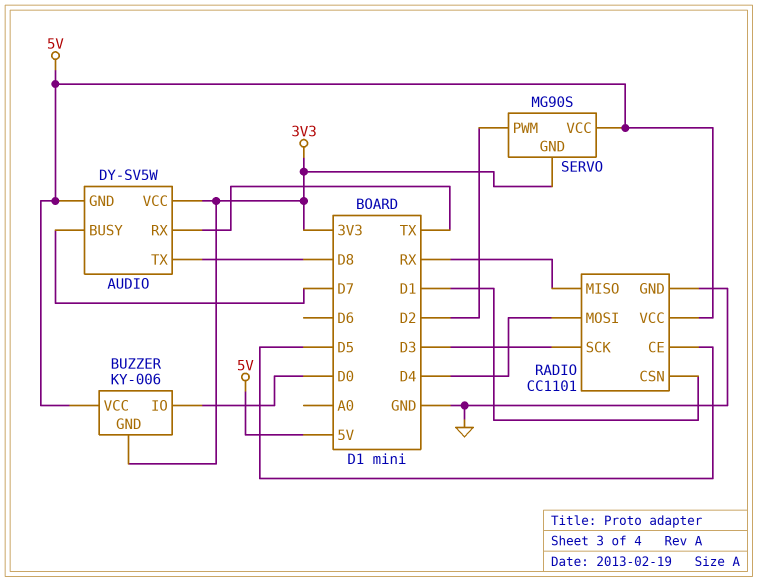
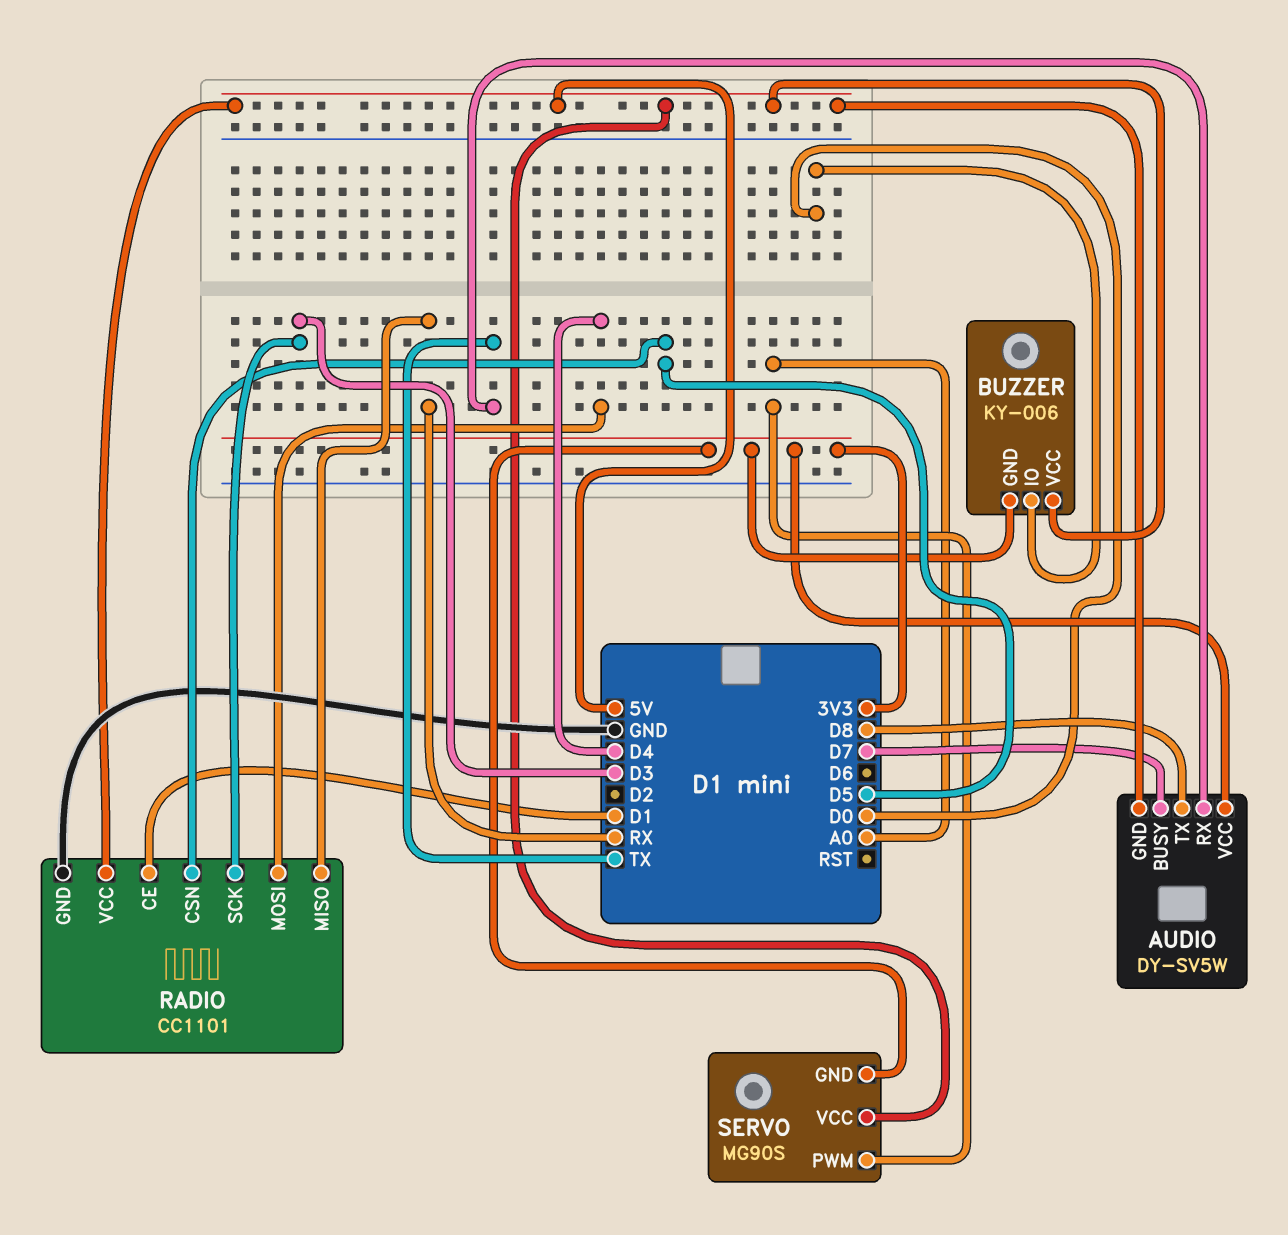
RADIO pin CE: D5 -> D1
RADIO pin CSN: D1 -> D5
SERVO pin PWM: D2 -> A0

